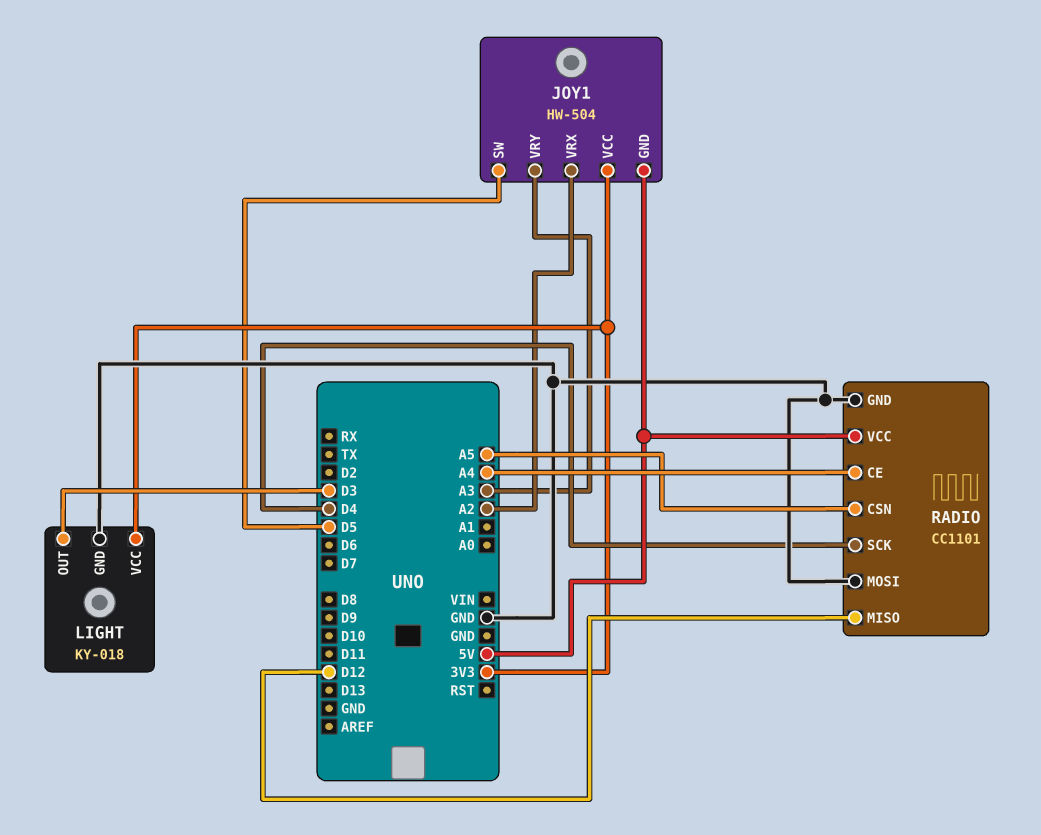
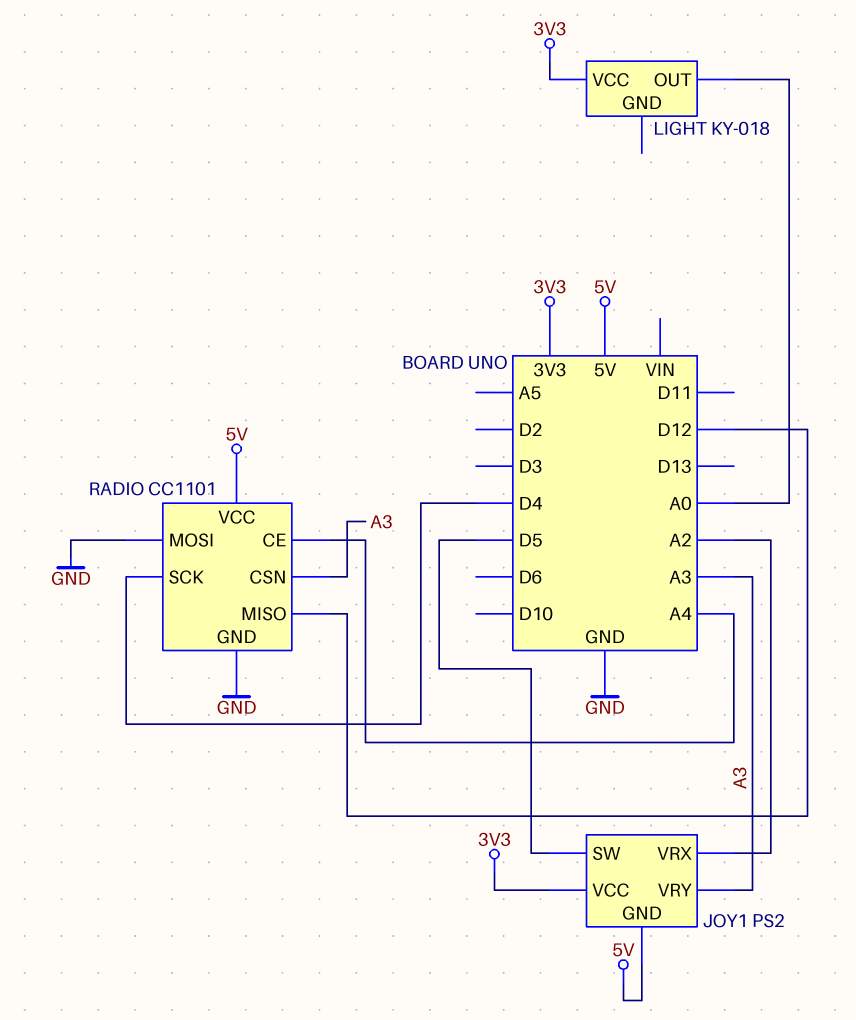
JOY1: HW-504 -> PS2
LIGHT pin GND: GND -> none
LIGHT pin OUT: D3 -> A0
RADIO pin CSN: A5 -> A3

